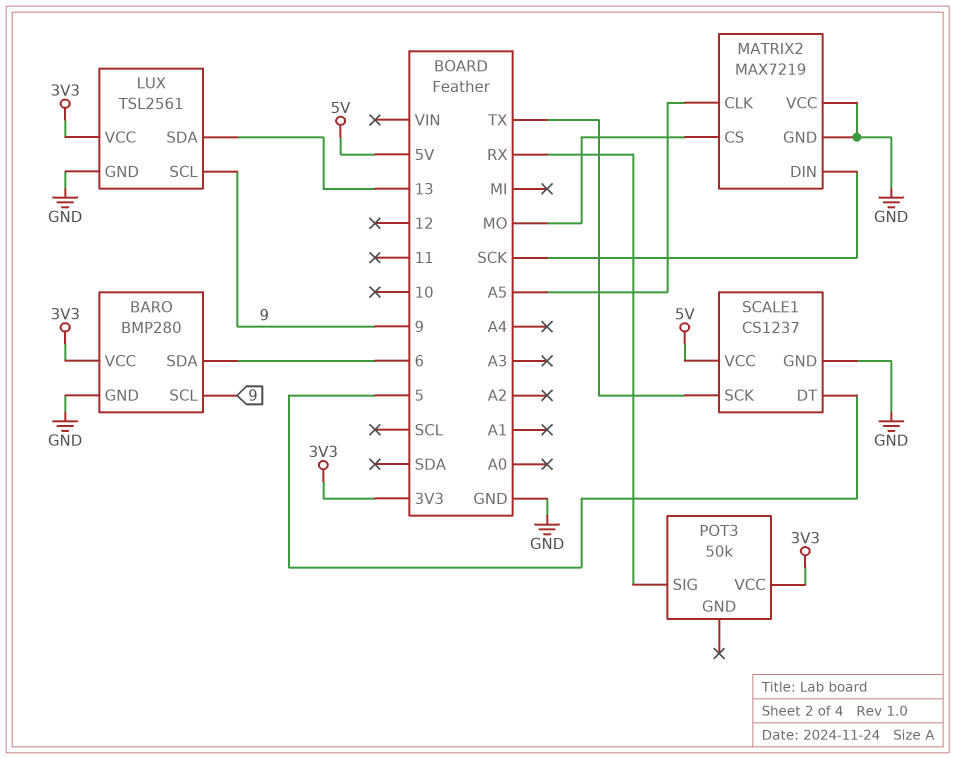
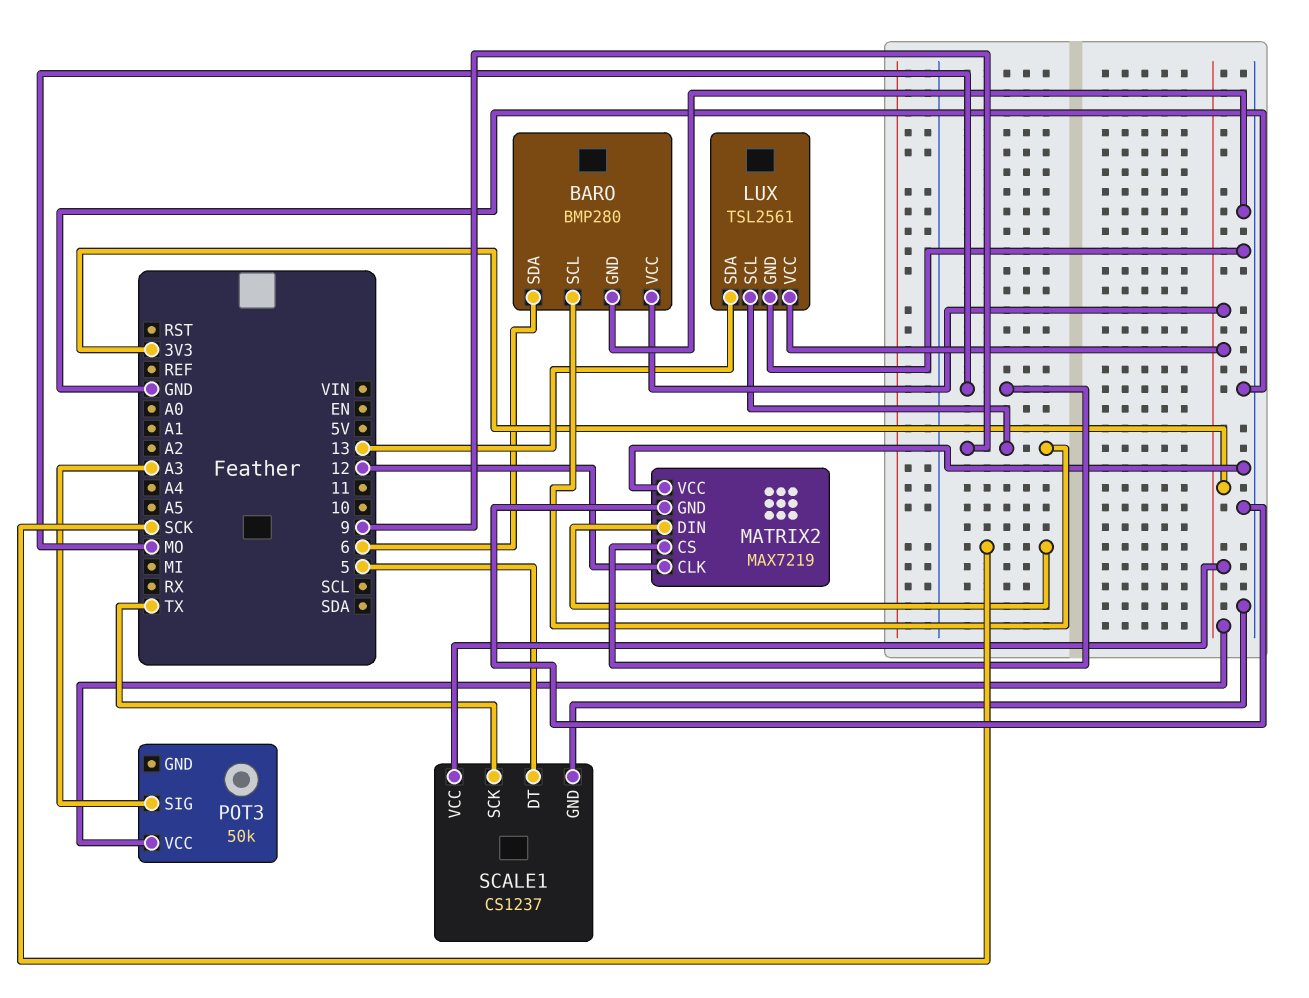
MATRIX2 pin CLK: A5 -> 12
POT3 pin SIG: RX -> A3
SCALE1 pin VCC: 5V -> 3V3

